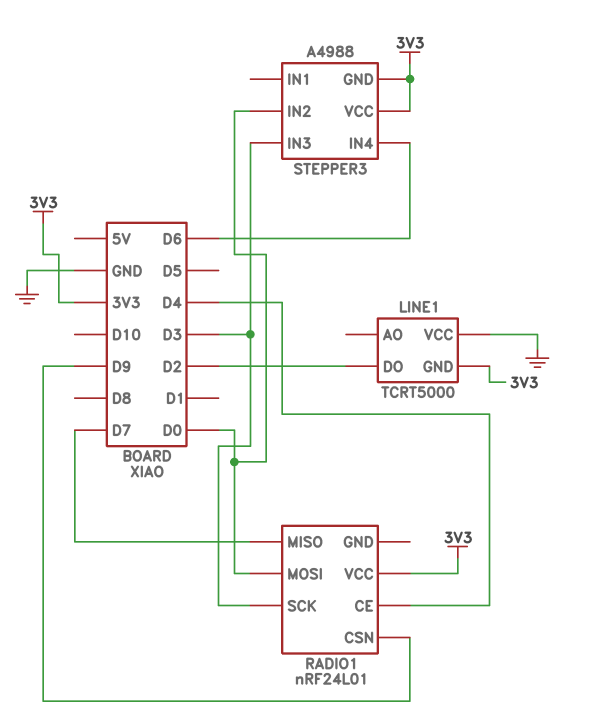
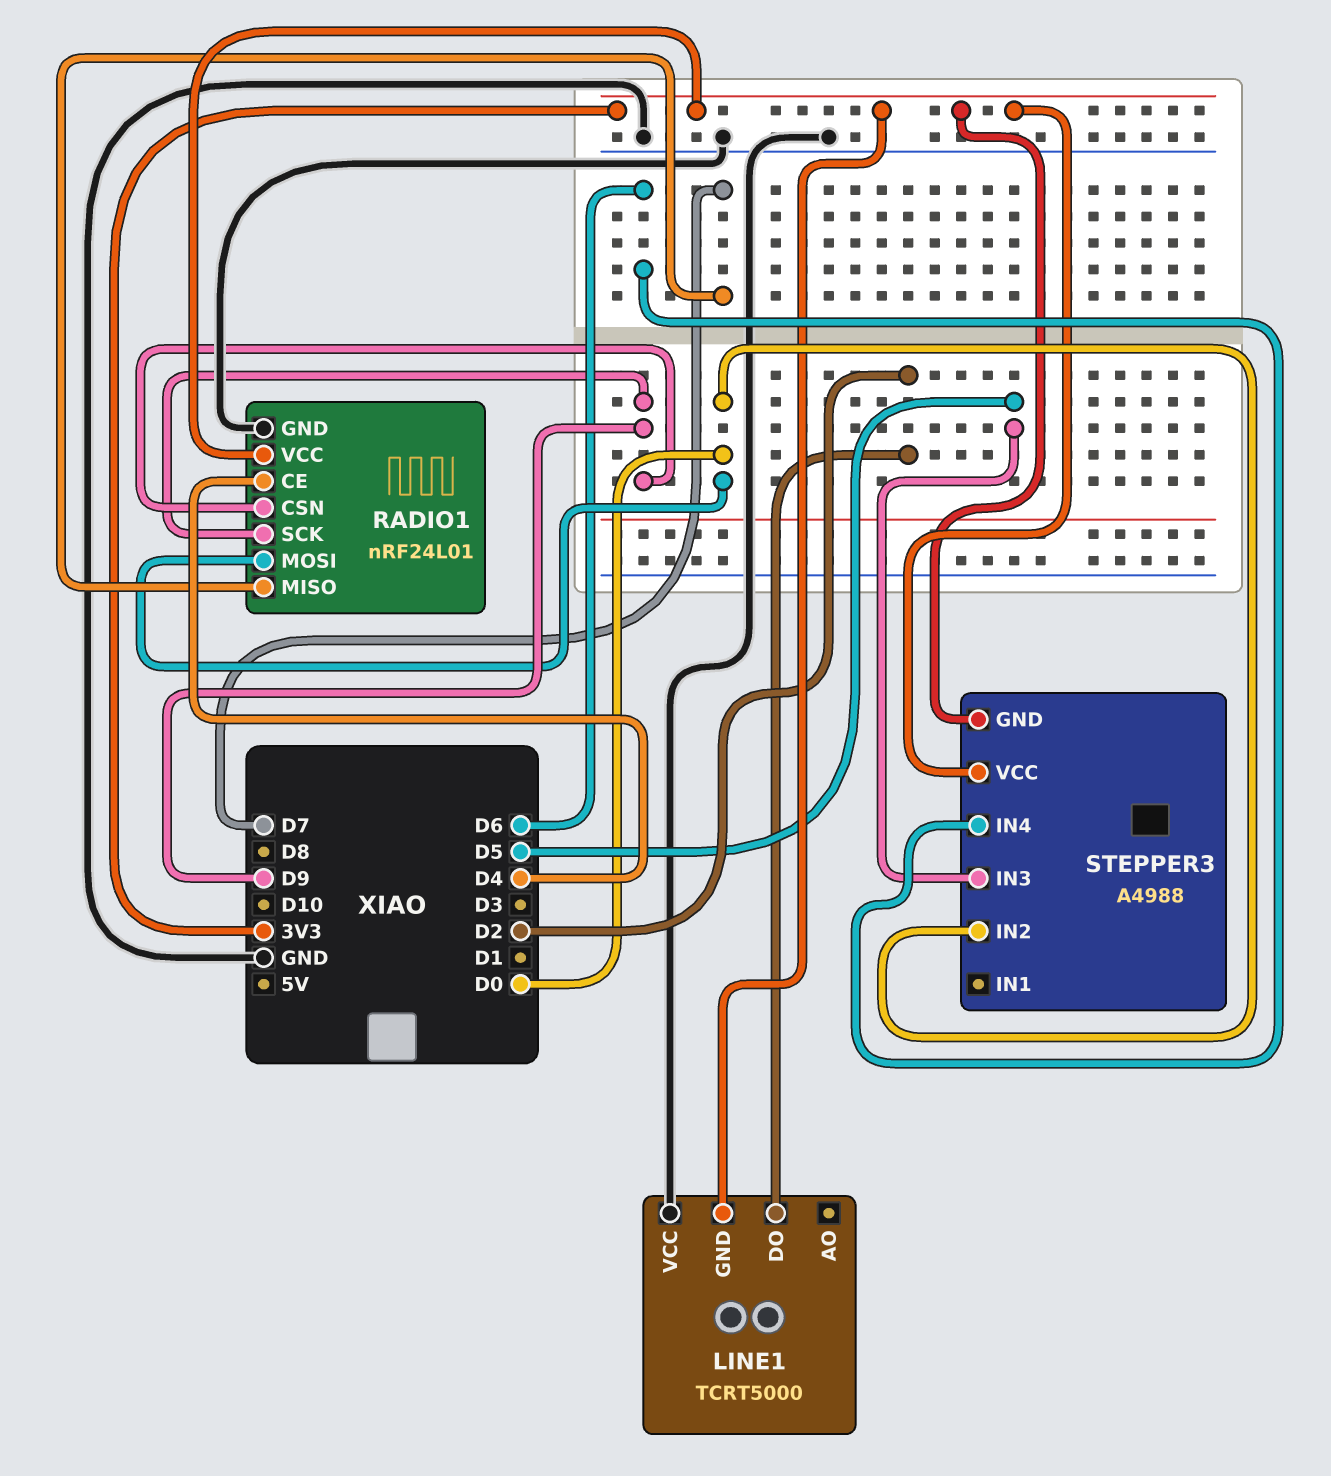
RADIO1 pin GND: none -> GND
RADIO1 pin SCK: D3 -> D9
STEPPER3 pin IN3: D3 -> D5

